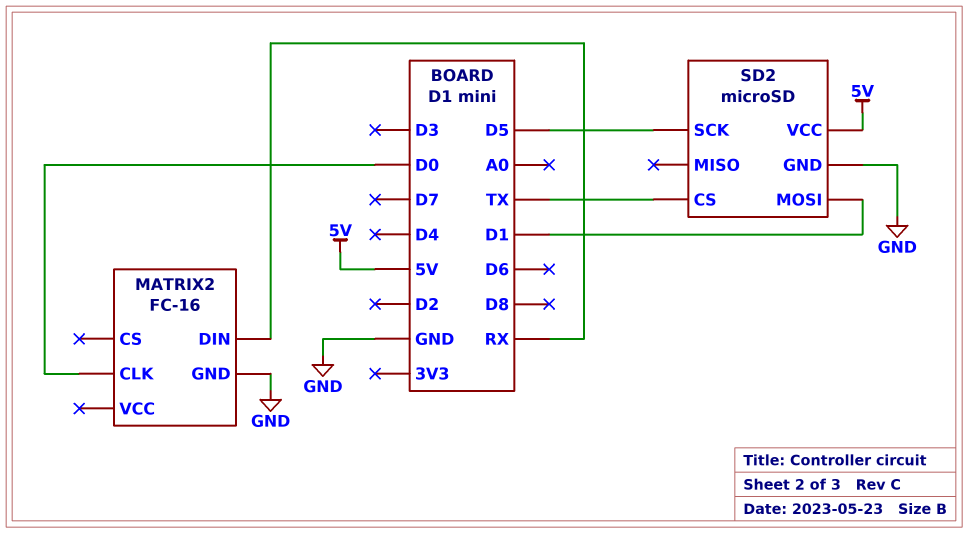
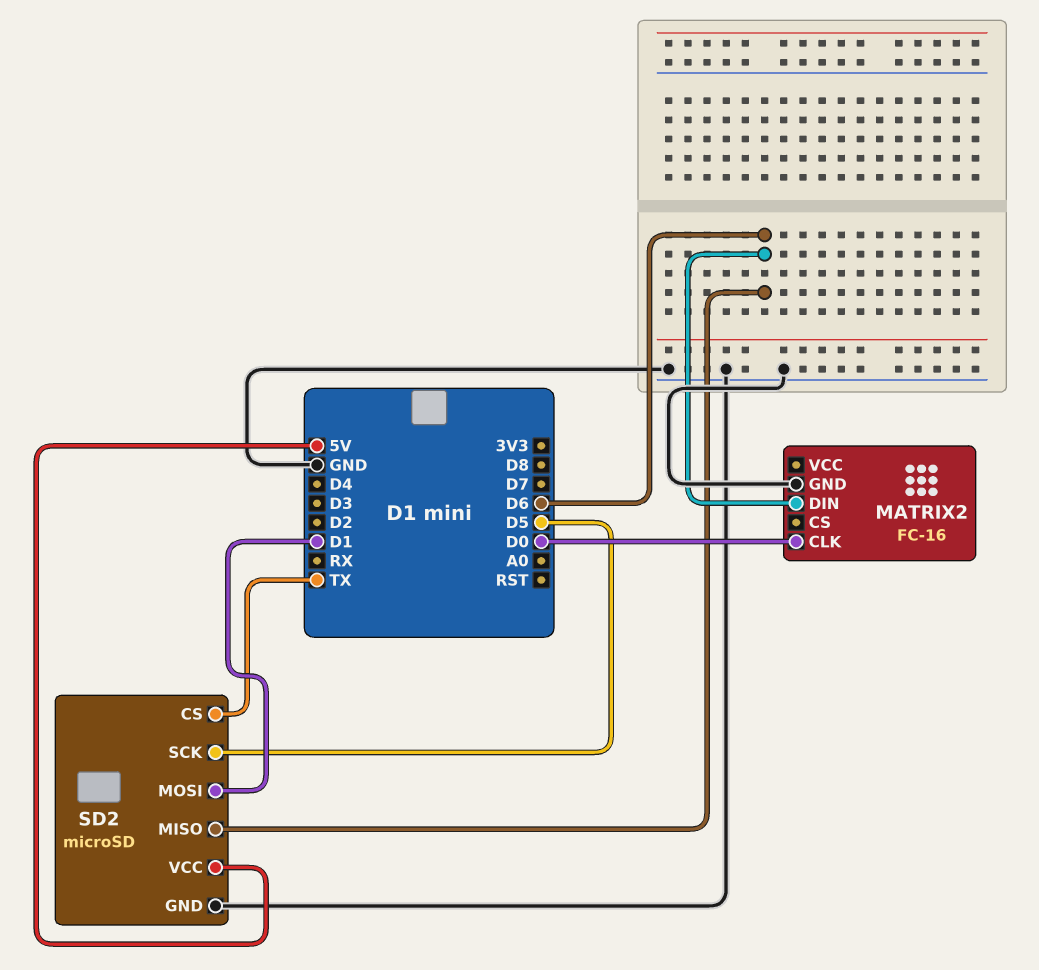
MATRIX2 pin DIN: RX -> D6
SD2 pin MISO: none -> D6

